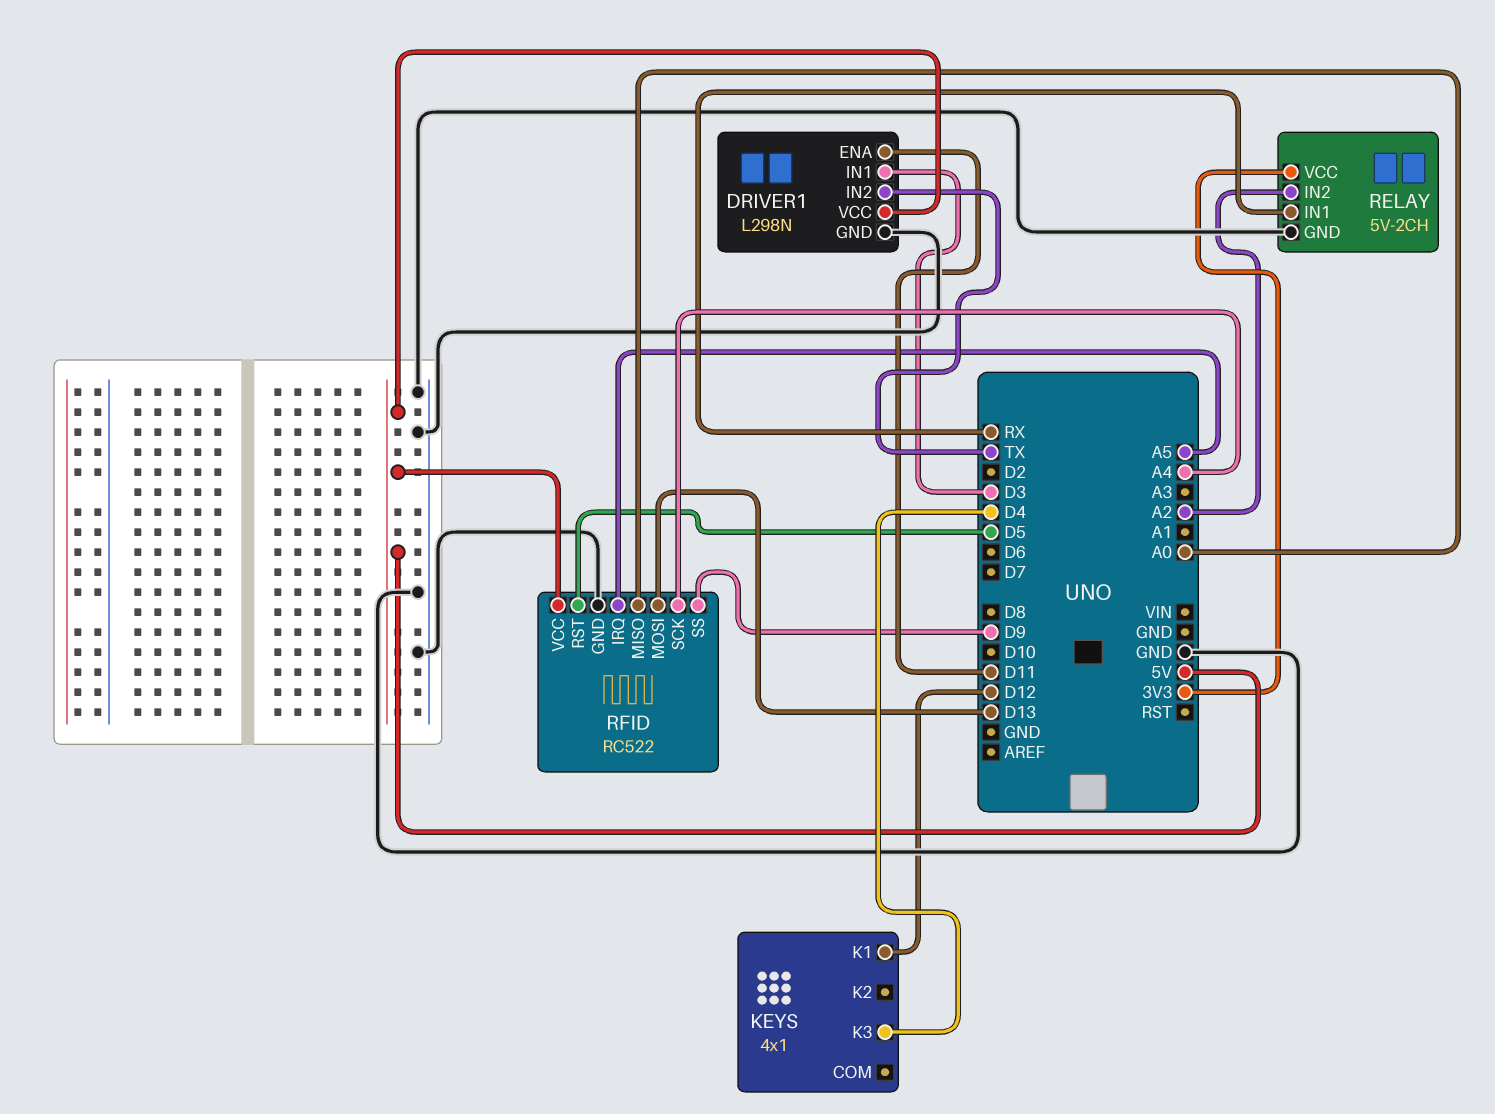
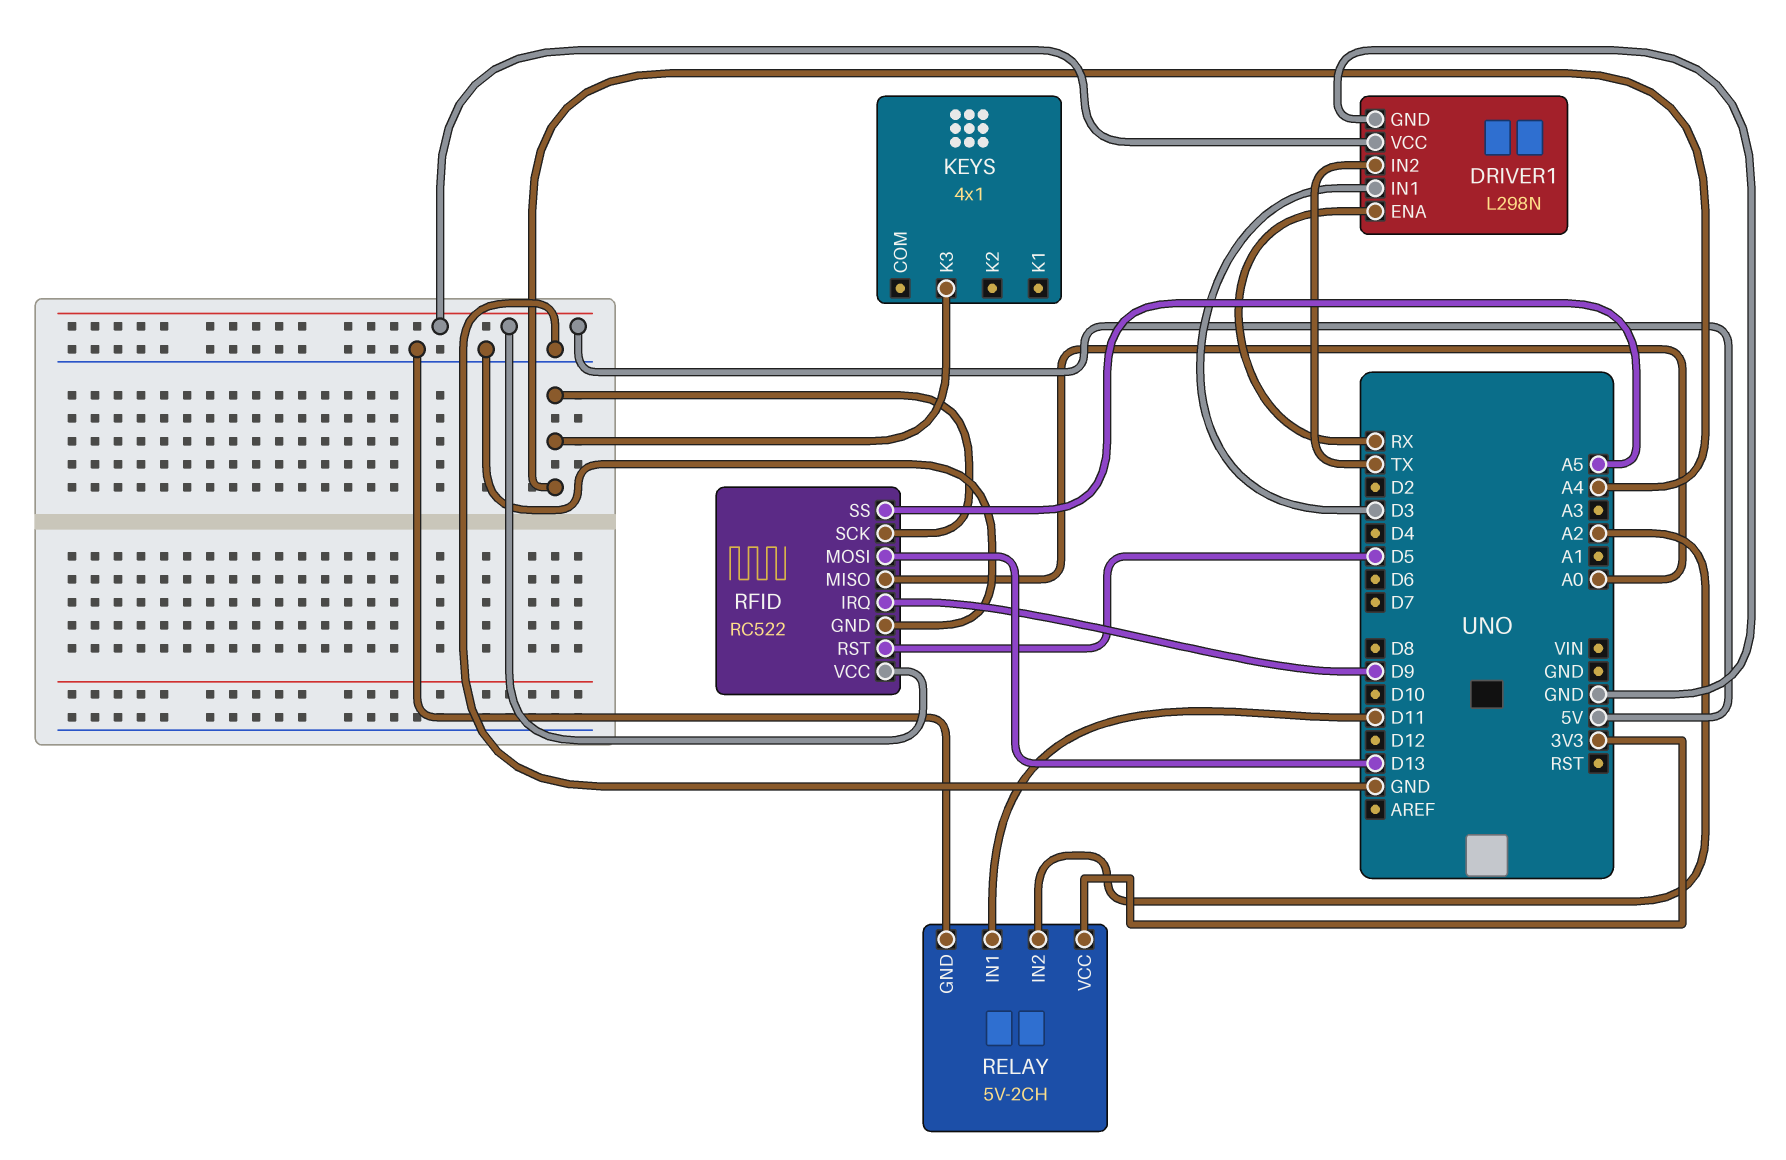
DRIVER1 pin ENA: D11 -> RX
KEYS pin K1: D12 -> none
KEYS pin K3: D4 -> A4
RELAY pin IN1: RX -> D11
RFID pin IRQ: A5 -> D9
RFID pin SS: D9 -> A5

